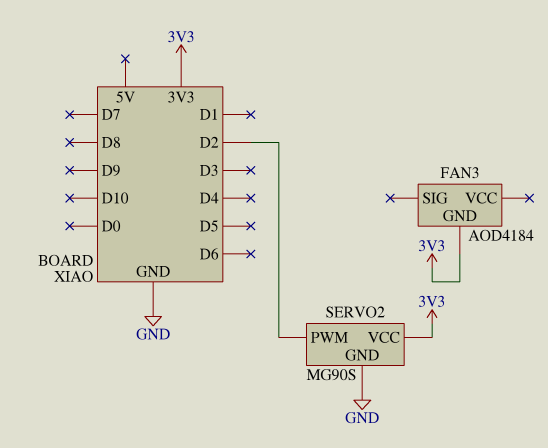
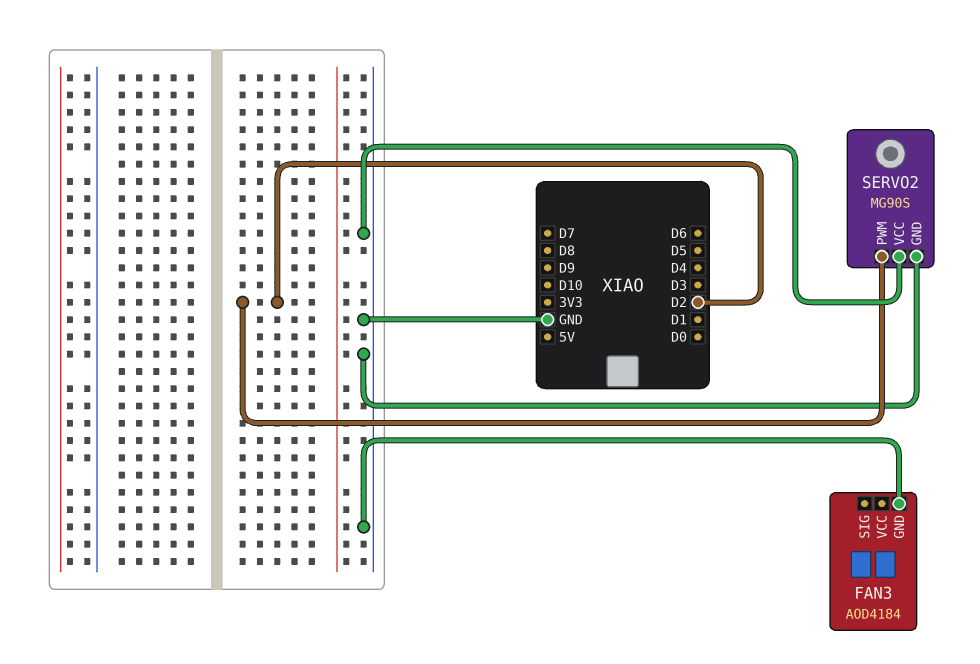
FAN3 pin GND: 3V3 -> GND
SERVO2 pin VCC: 3V3 -> GND

